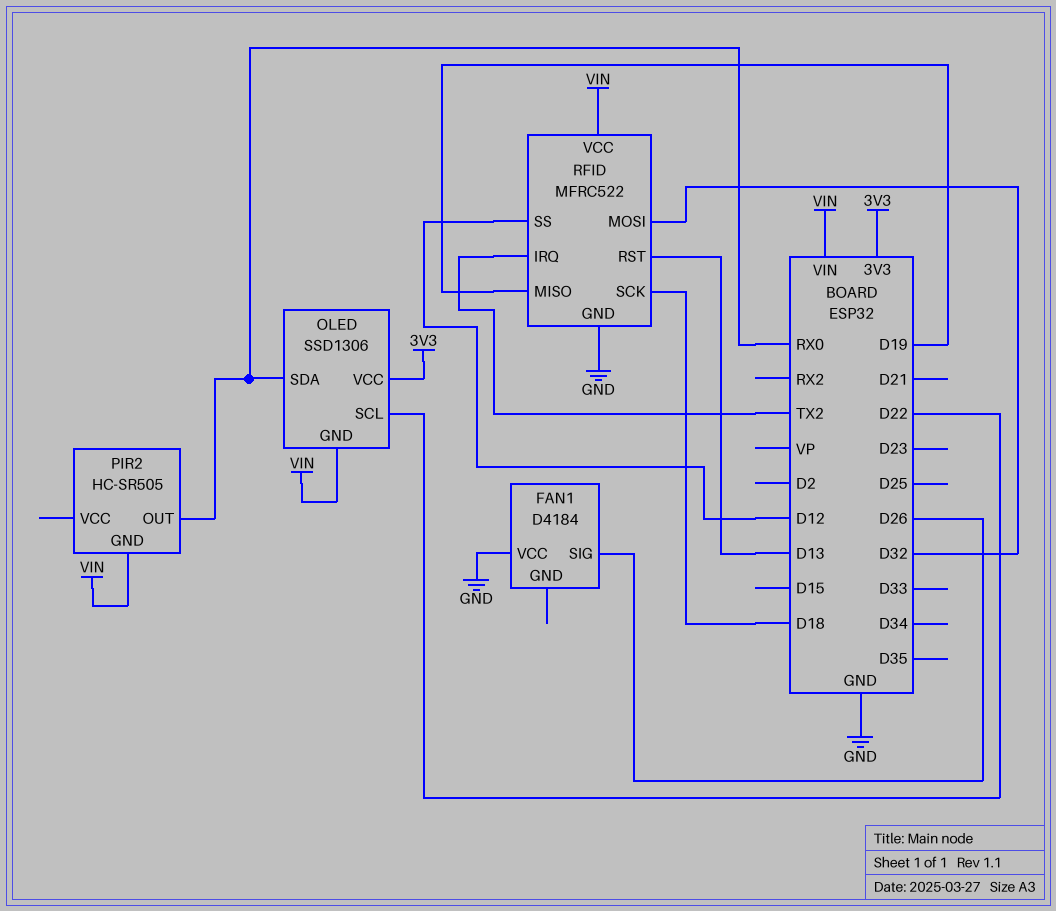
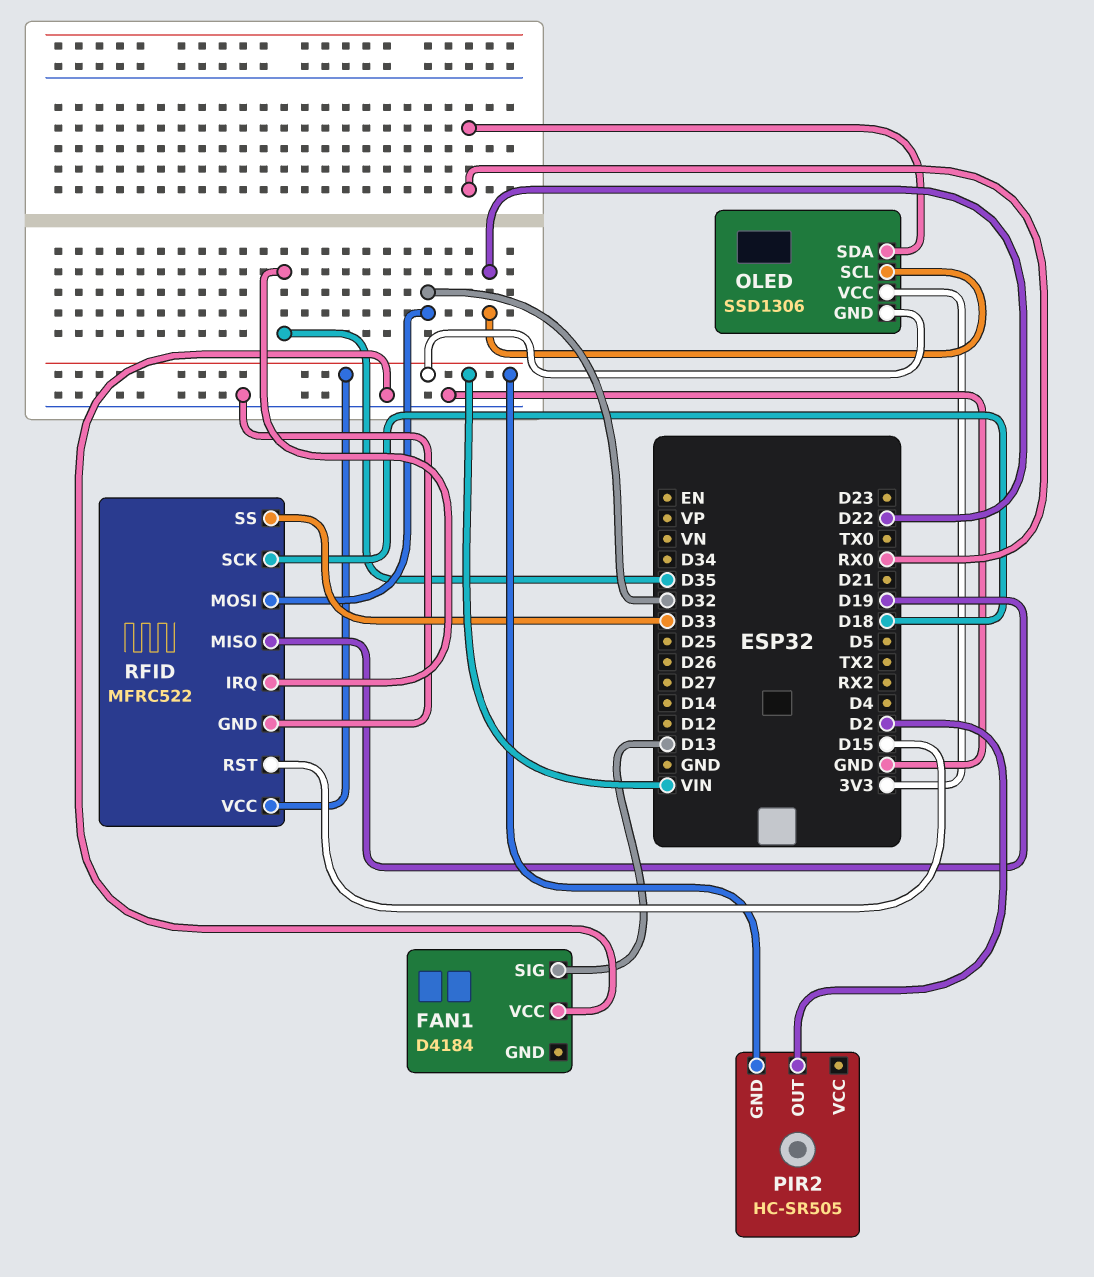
FAN1 pin SIG: D26 -> D13
PIR2 pin OUT: RX0 -> D2
RFID pin IRQ: TX2 -> D35
RFID pin RST: D13 -> D15
RFID pin SS: D12 -> D33

